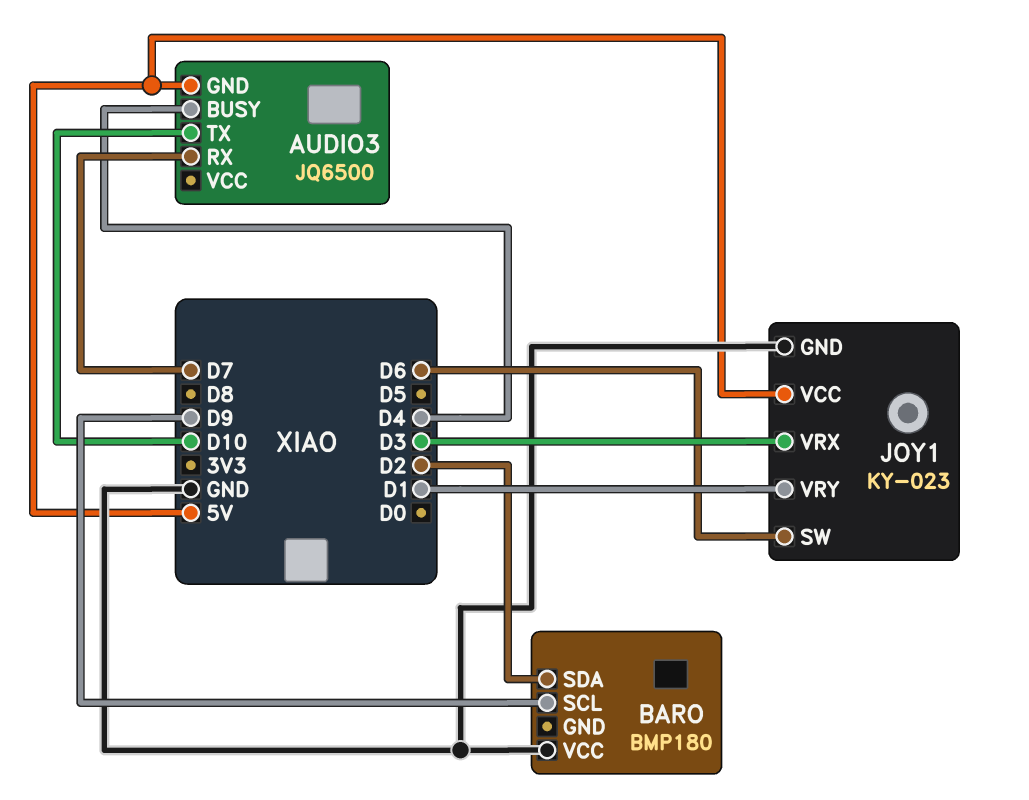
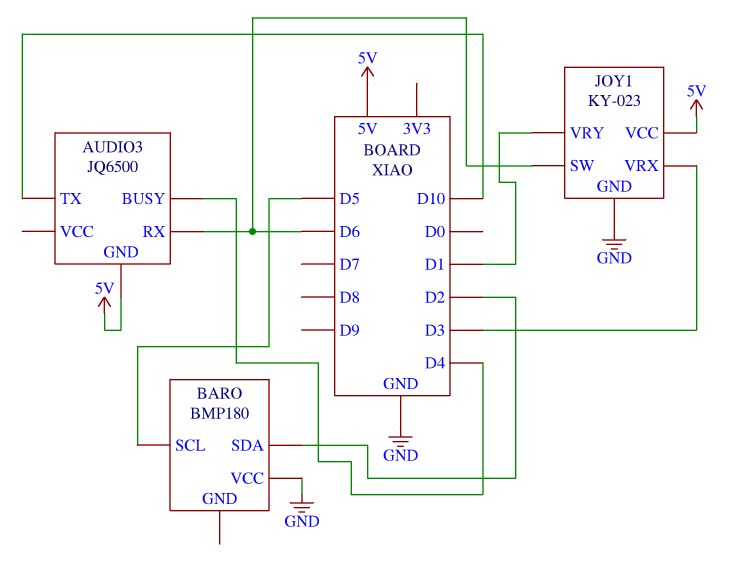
AUDIO3 pin RX: D7 -> D6
BARO pin SCL: D9 -> D5

